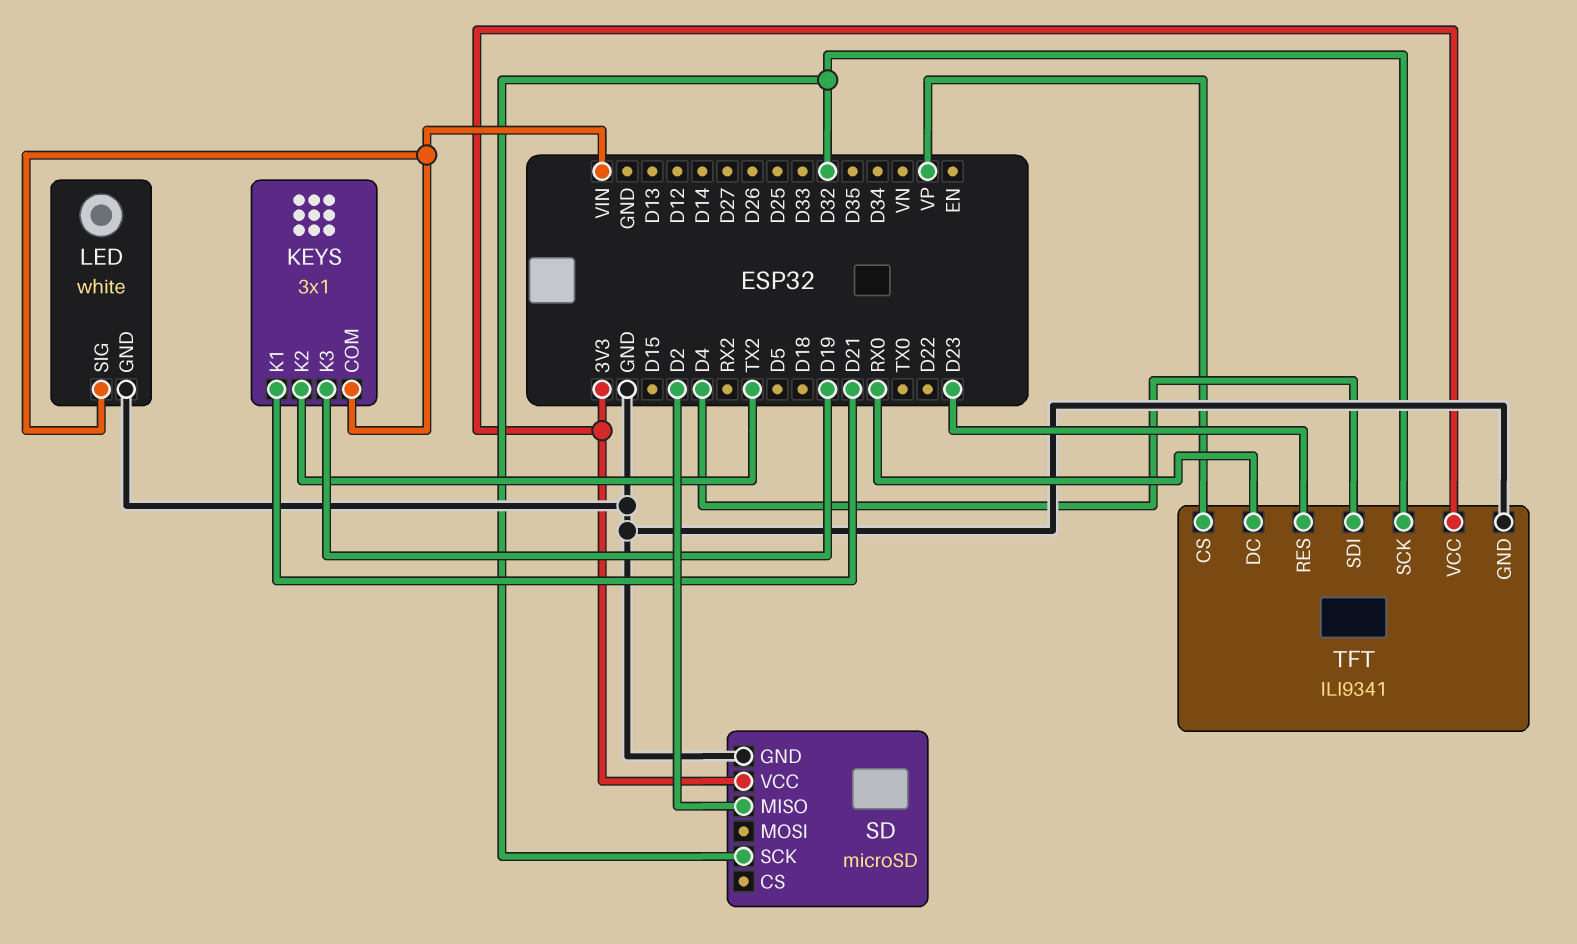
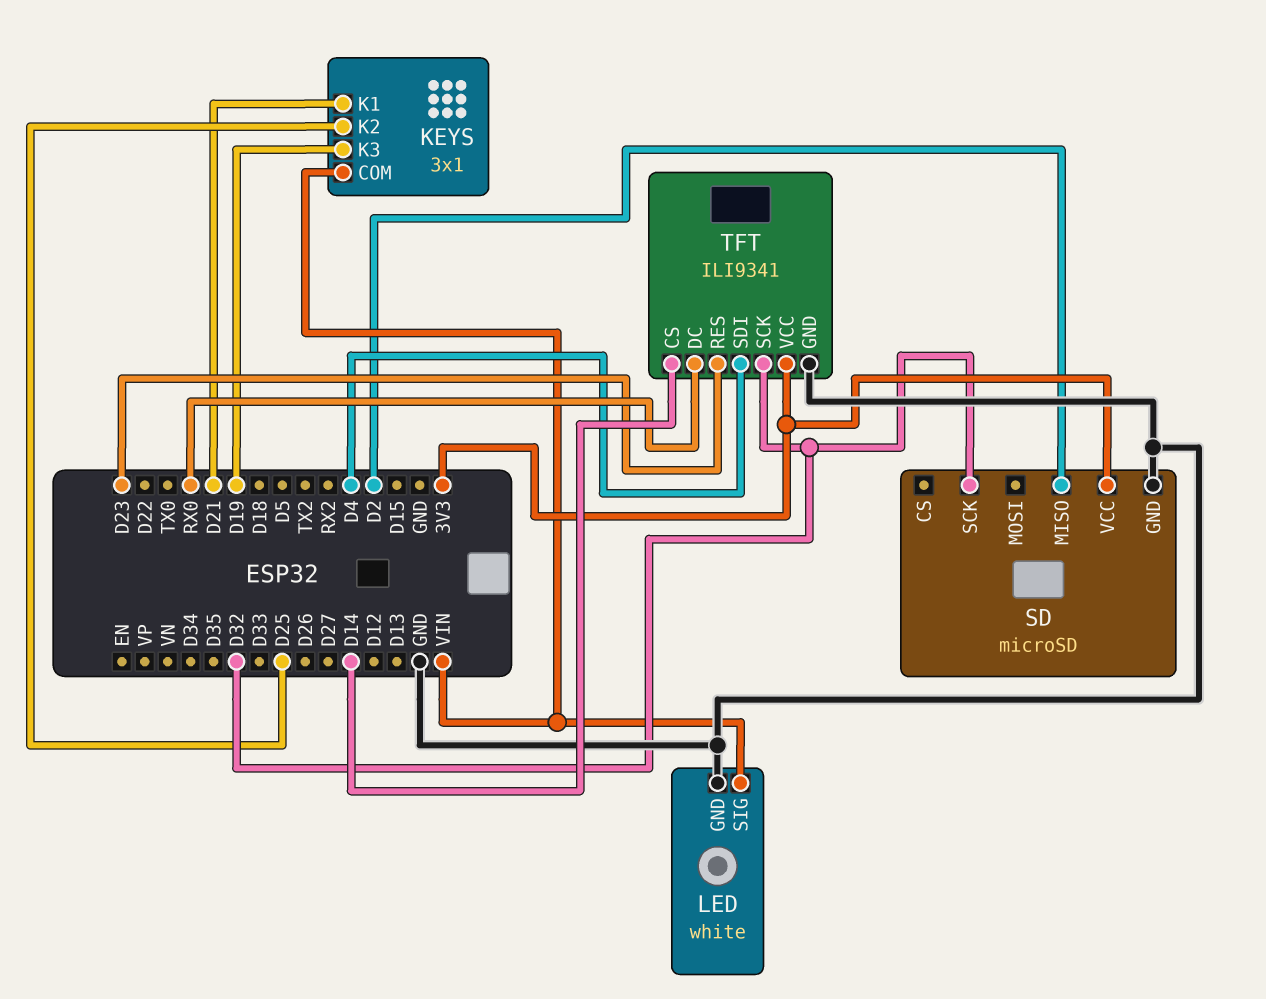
KEYS pin K2: TX2 -> D25
TFT pin CS: VP -> D14

